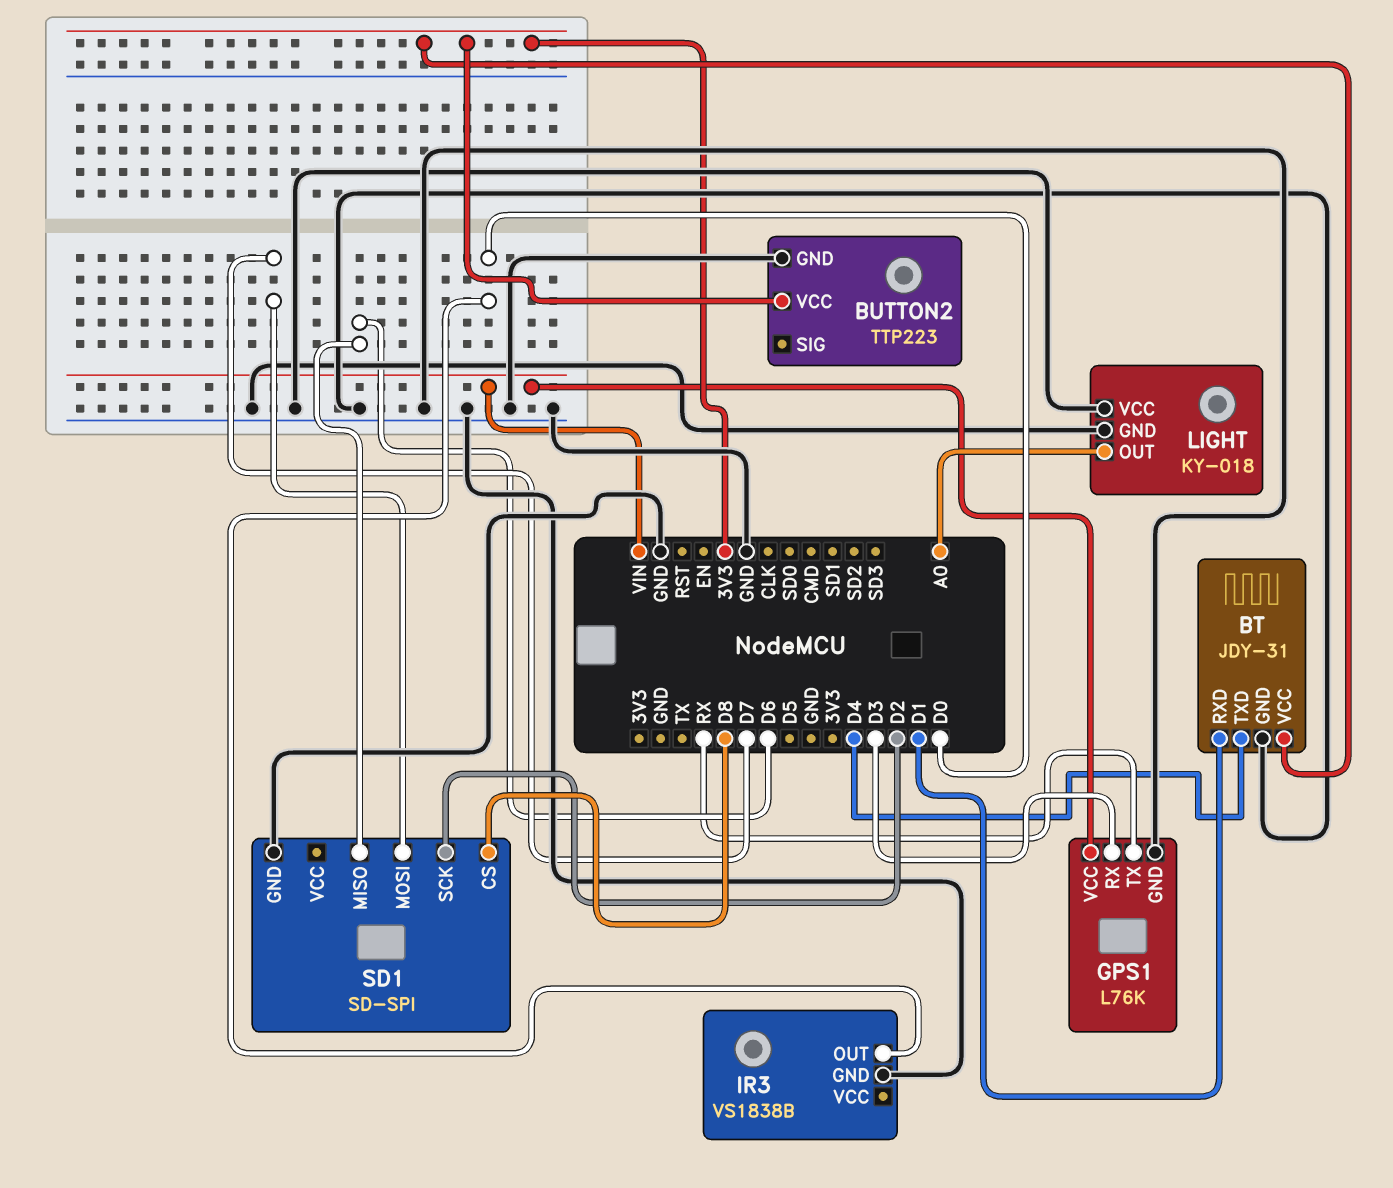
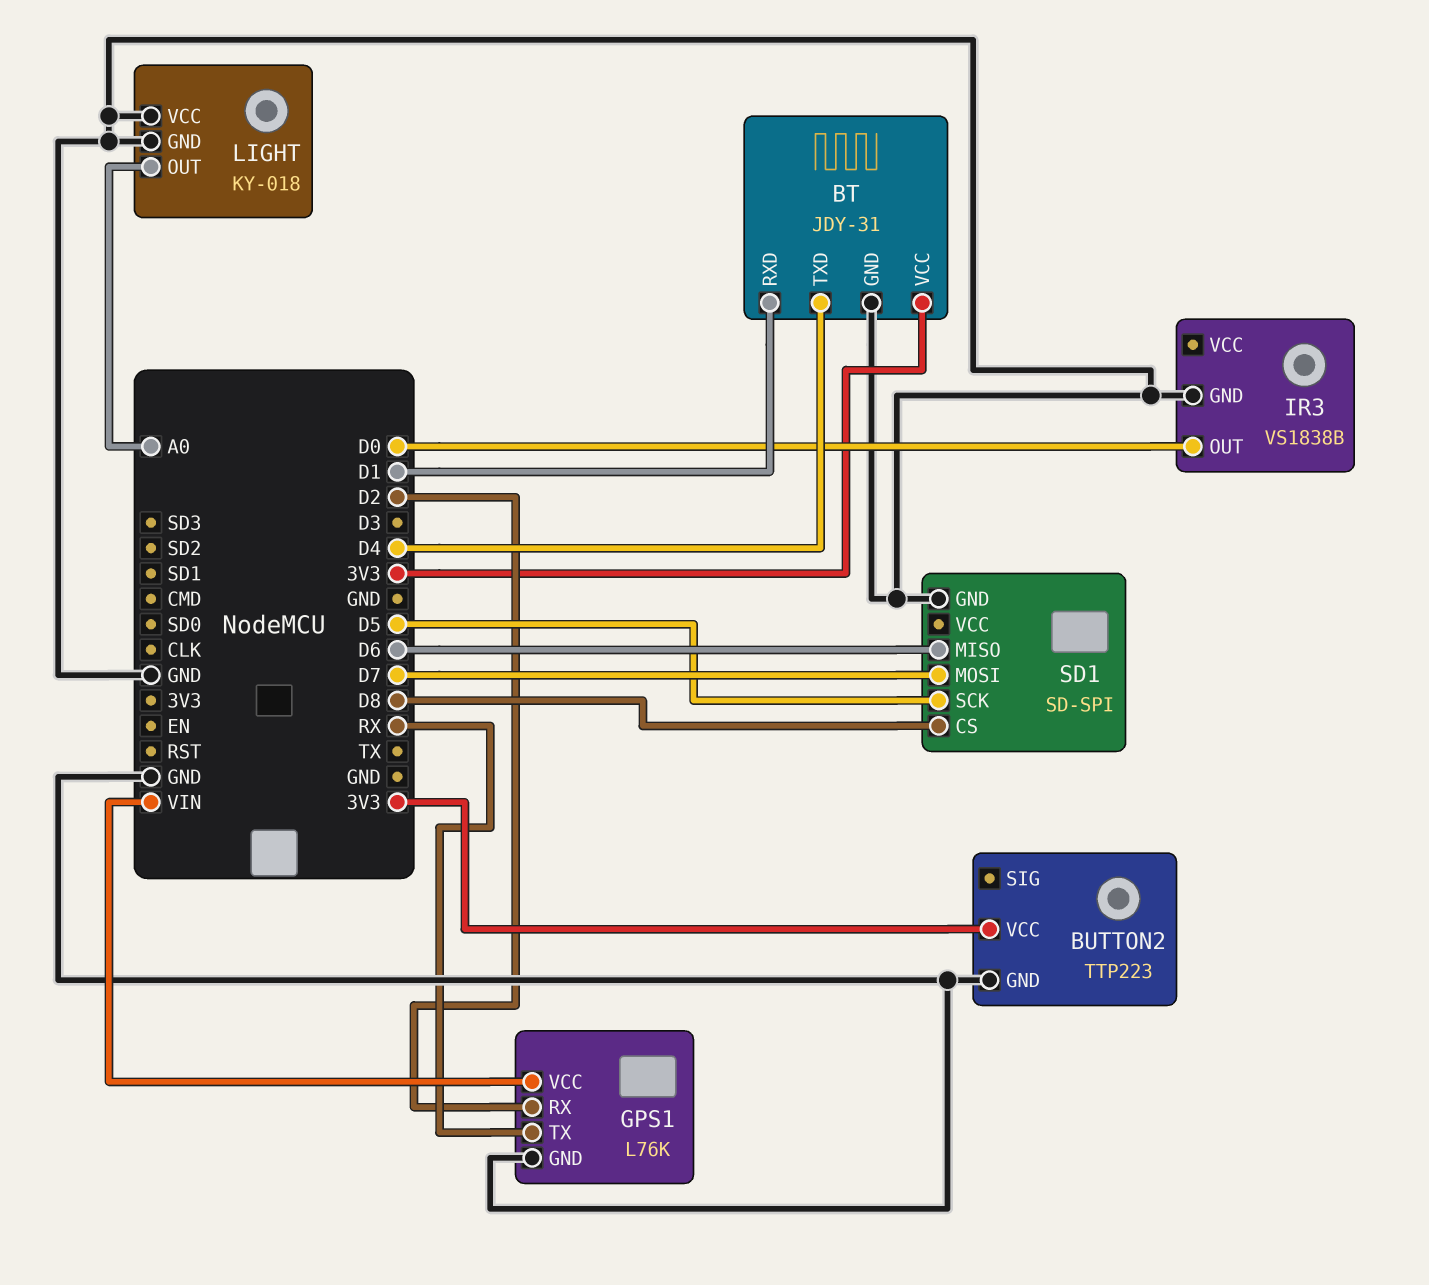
GPS1 pin RX: D3 -> D2
SD1 pin SCK: D2 -> D5

